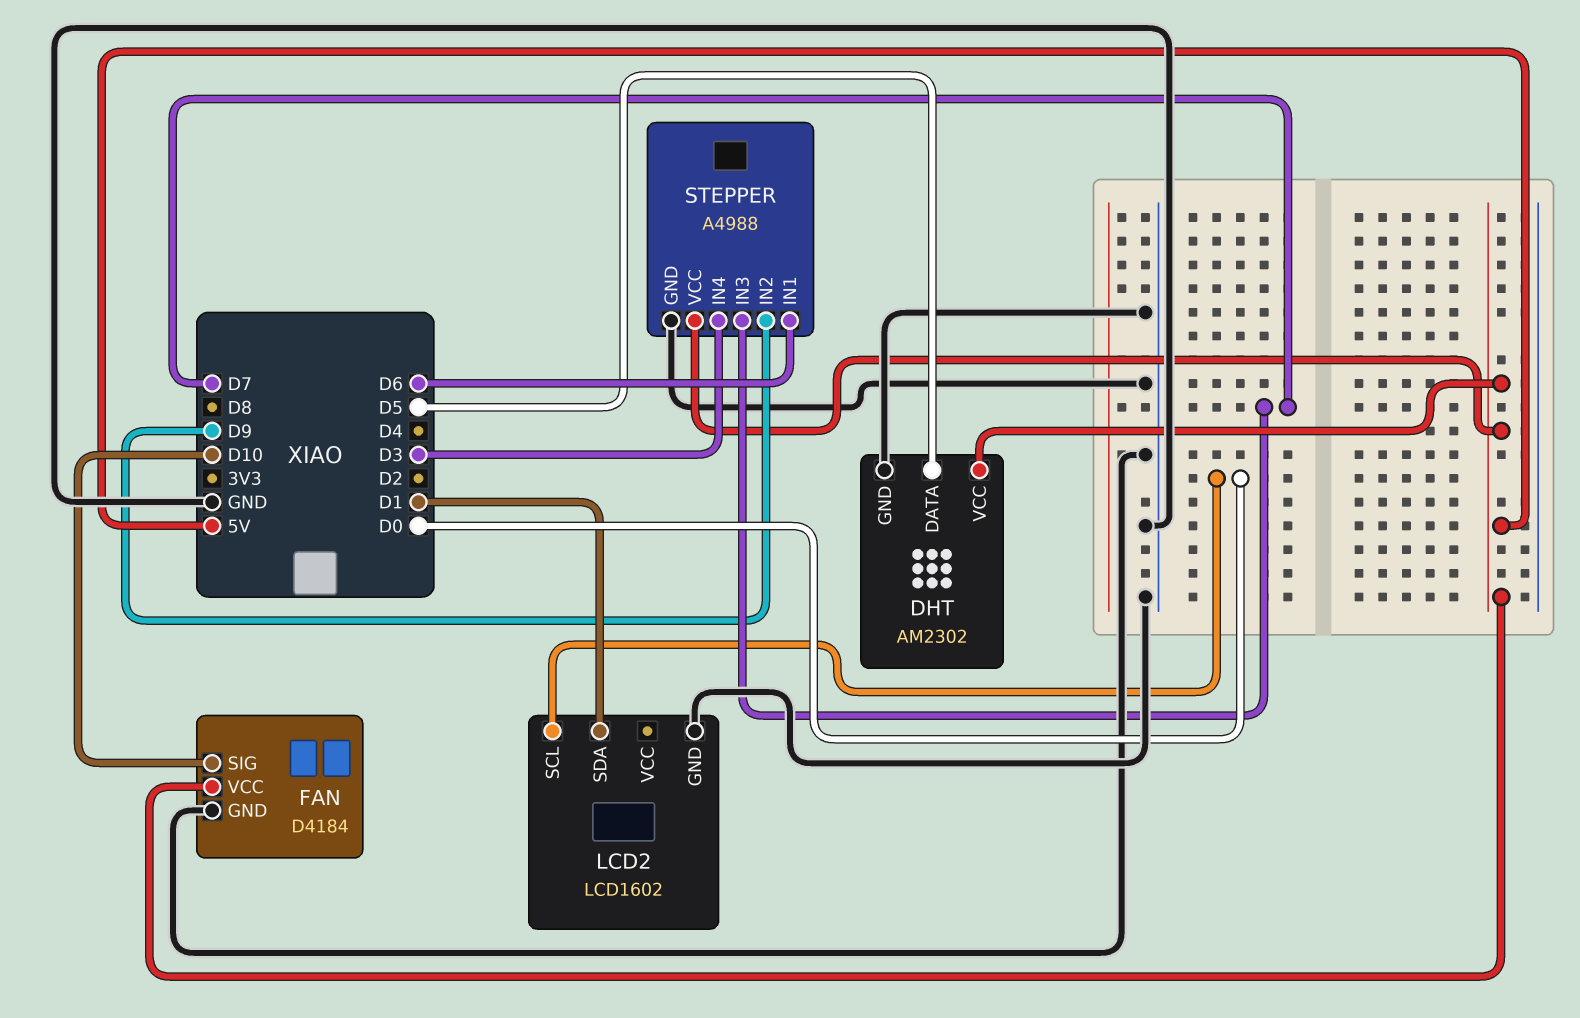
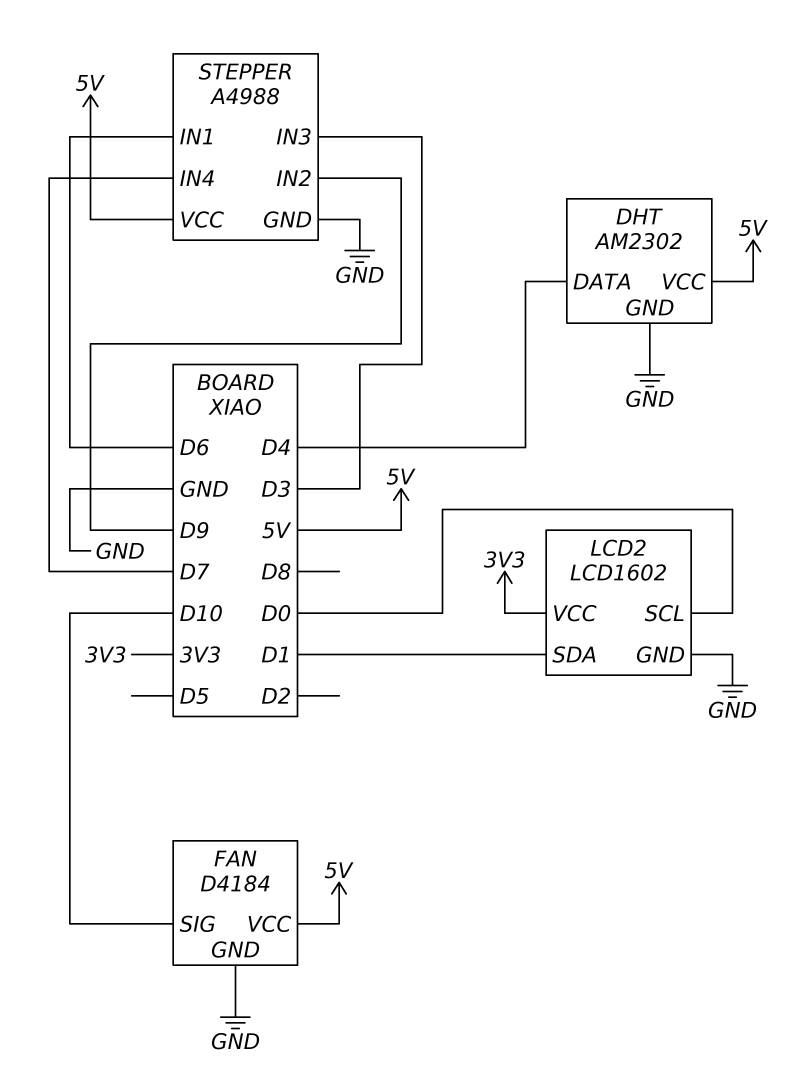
DHT pin DATA: D5 -> D4
LCD2 pin VCC: none -> 3V3
STEPPER pin IN3: D7 -> D3
STEPPER pin IN4: D3 -> D7

